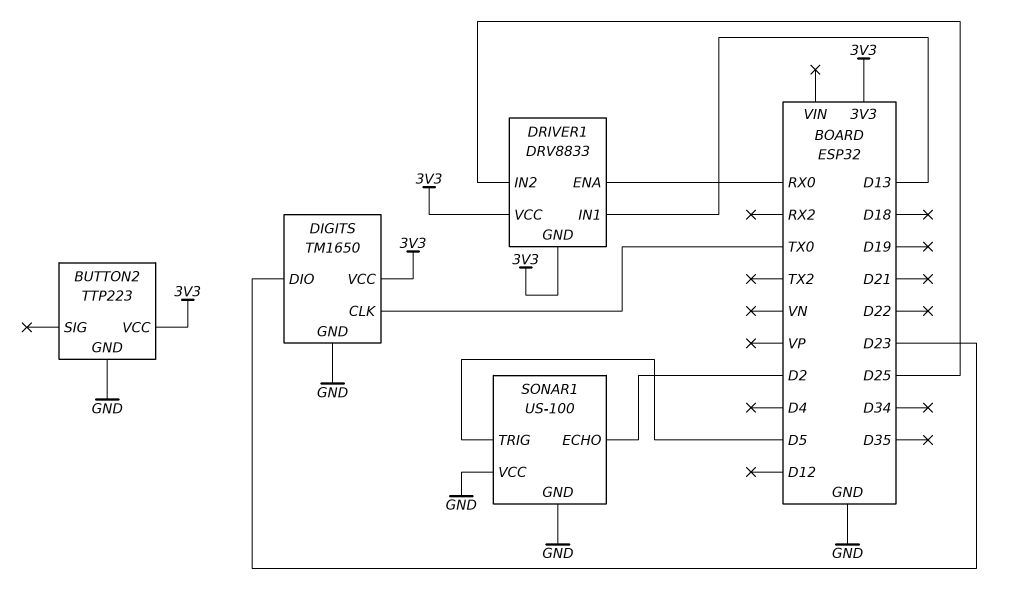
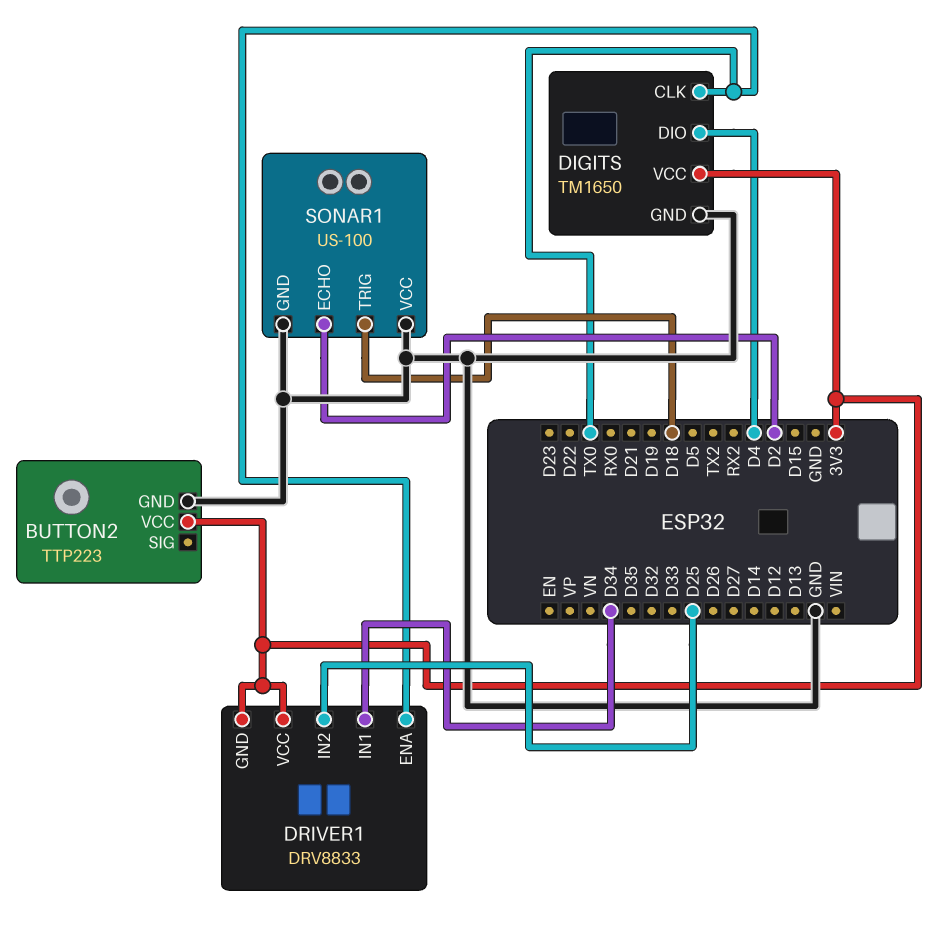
DIGITS pin DIO: D23 -> D4
DRIVER1 pin ENA: RX0 -> TX0
DRIVER1 pin IN1: D13 -> D34
SONAR1 pin TRIG: D5 -> D18

